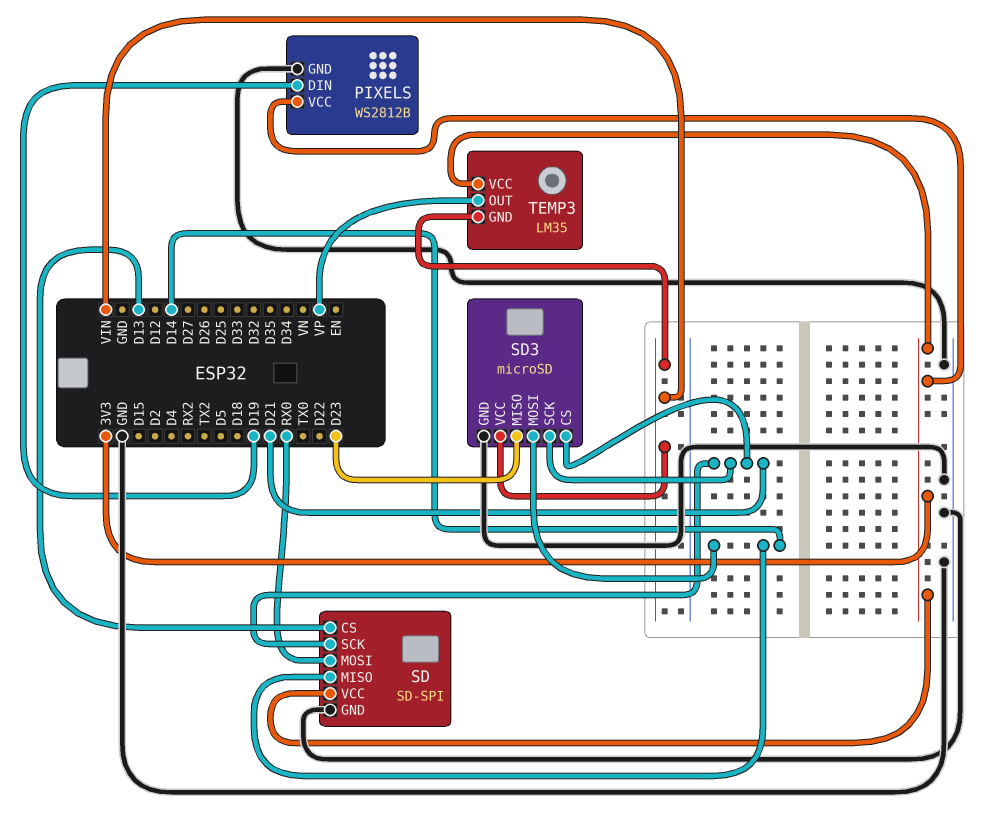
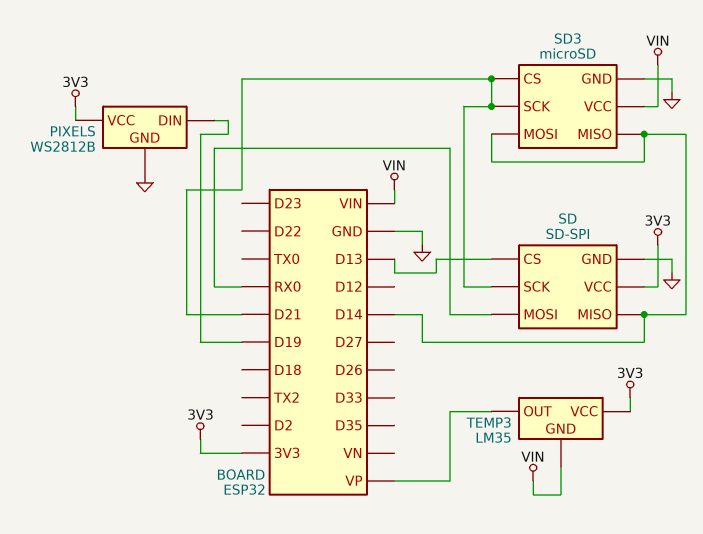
SD3 pin MISO: D23 -> D14

